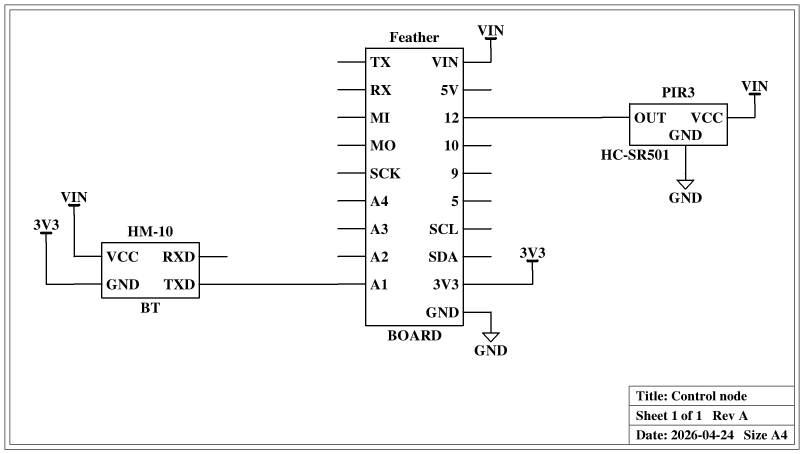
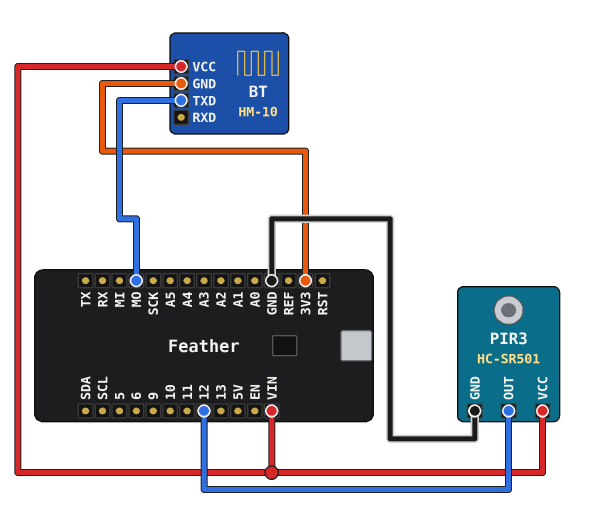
BT pin TXD: A1 -> MO

